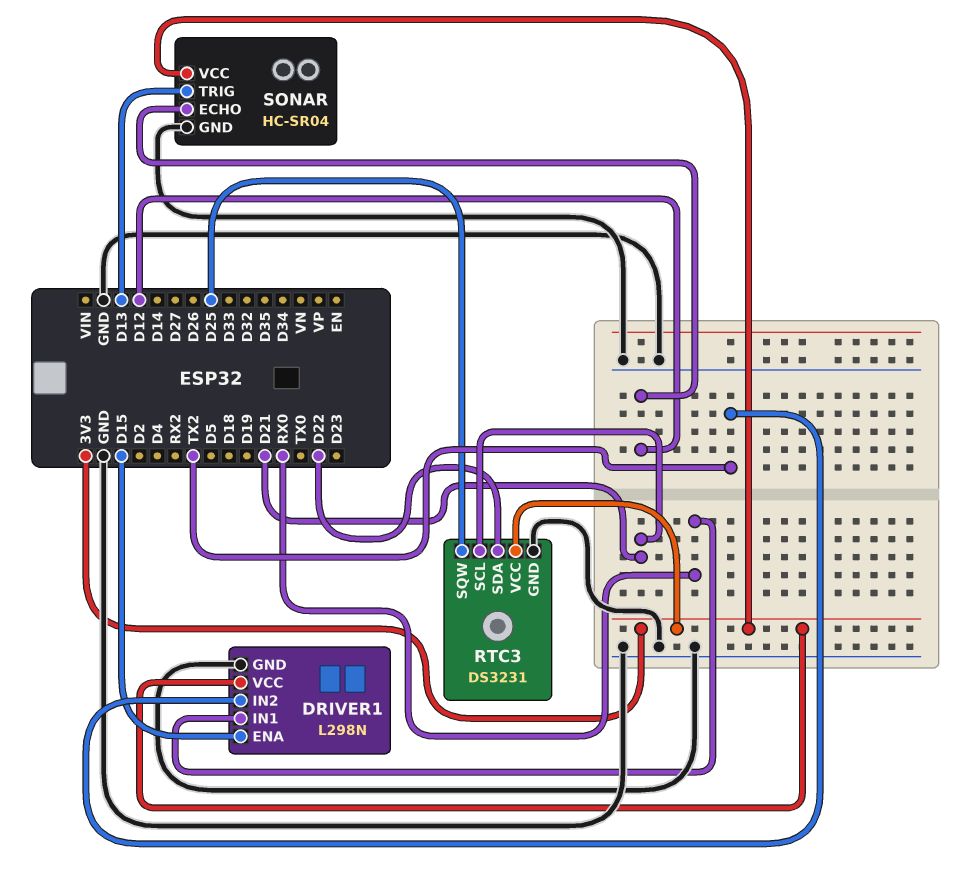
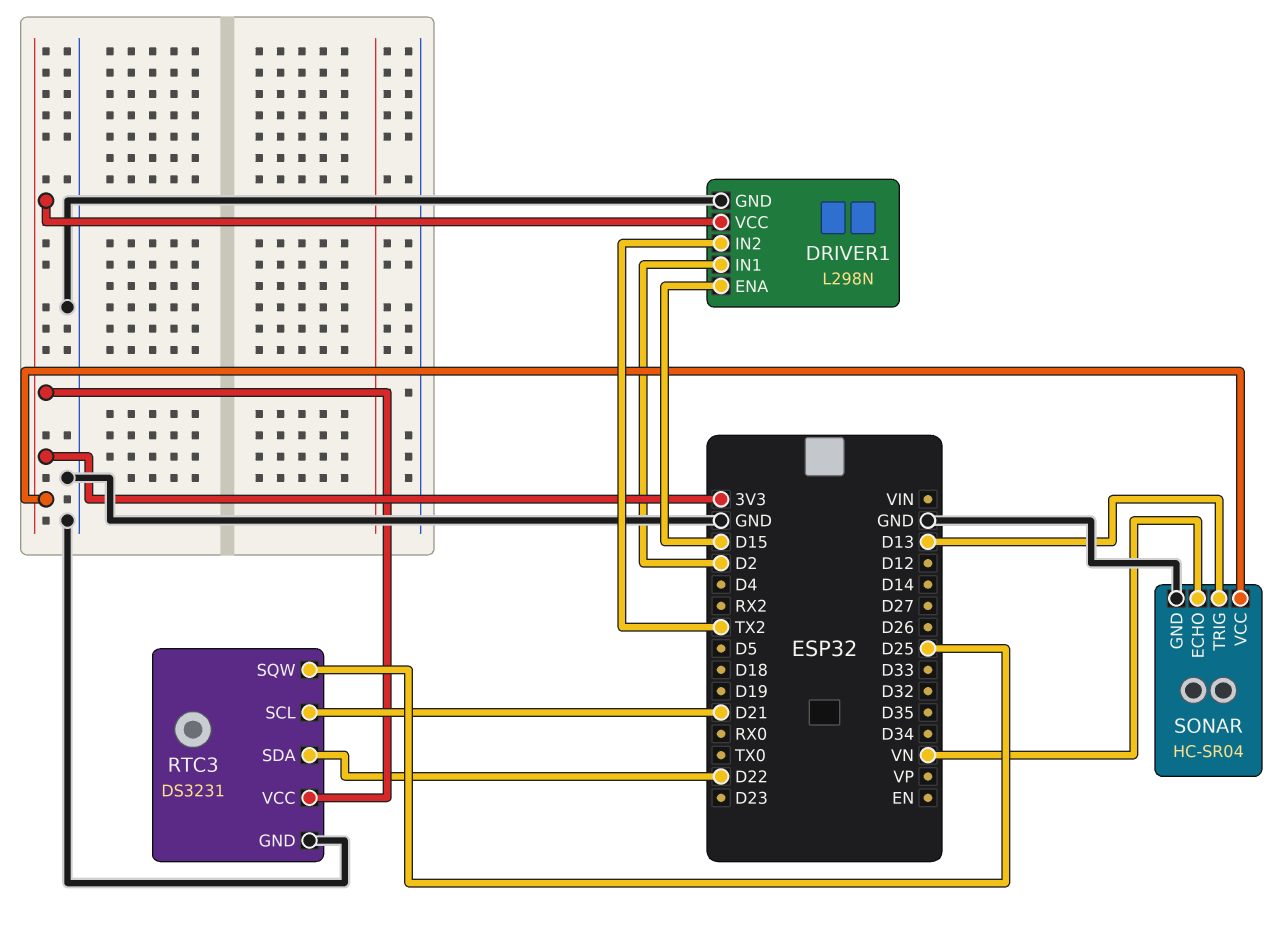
DRIVER1 pin IN1: RX0 -> D2
SONAR pin ECHO: D12 -> VN

